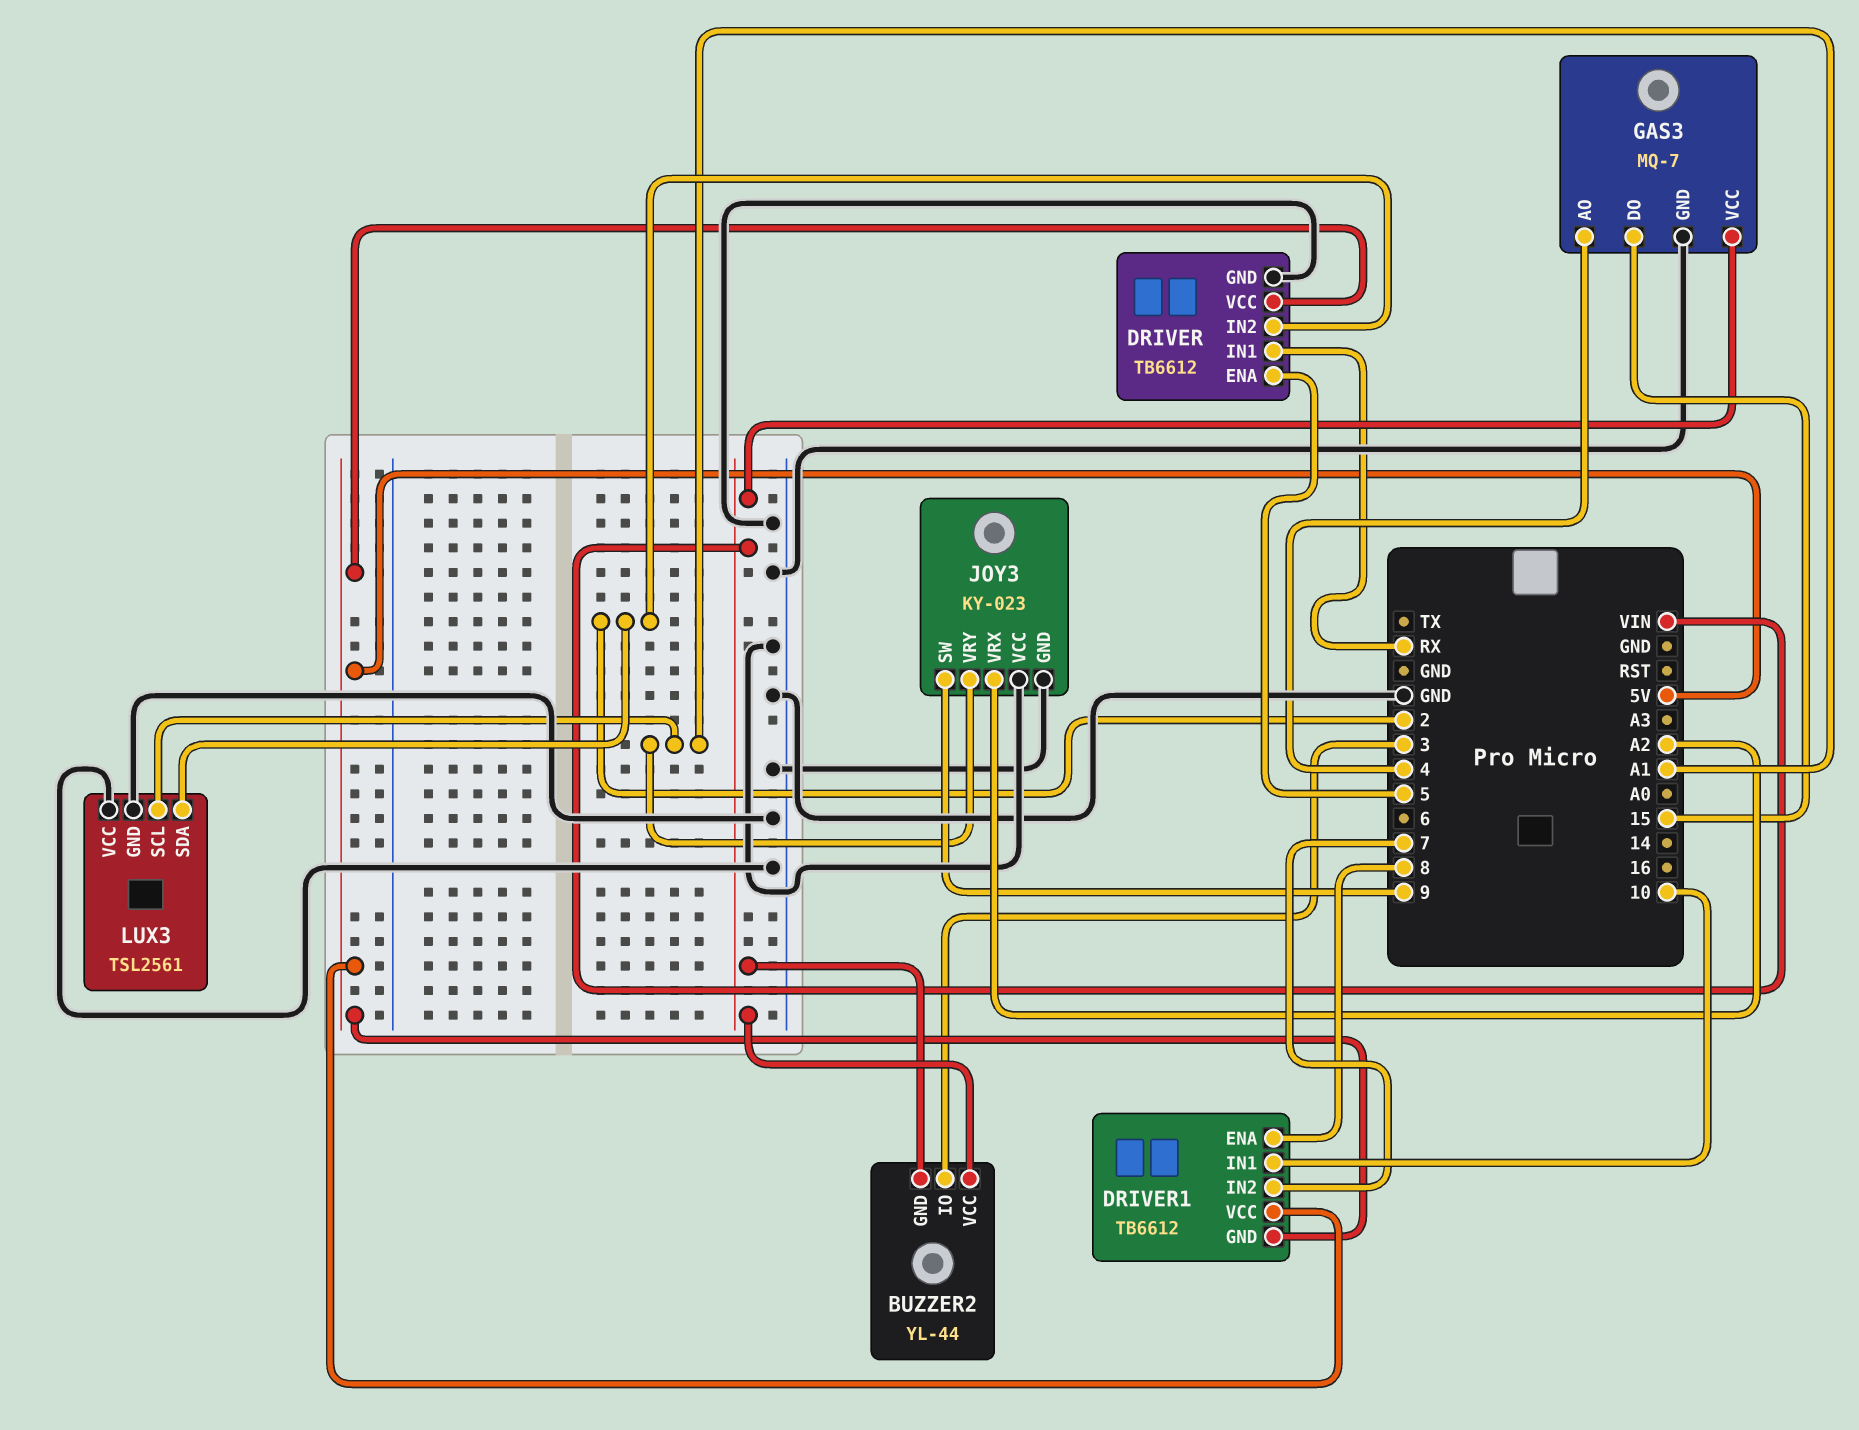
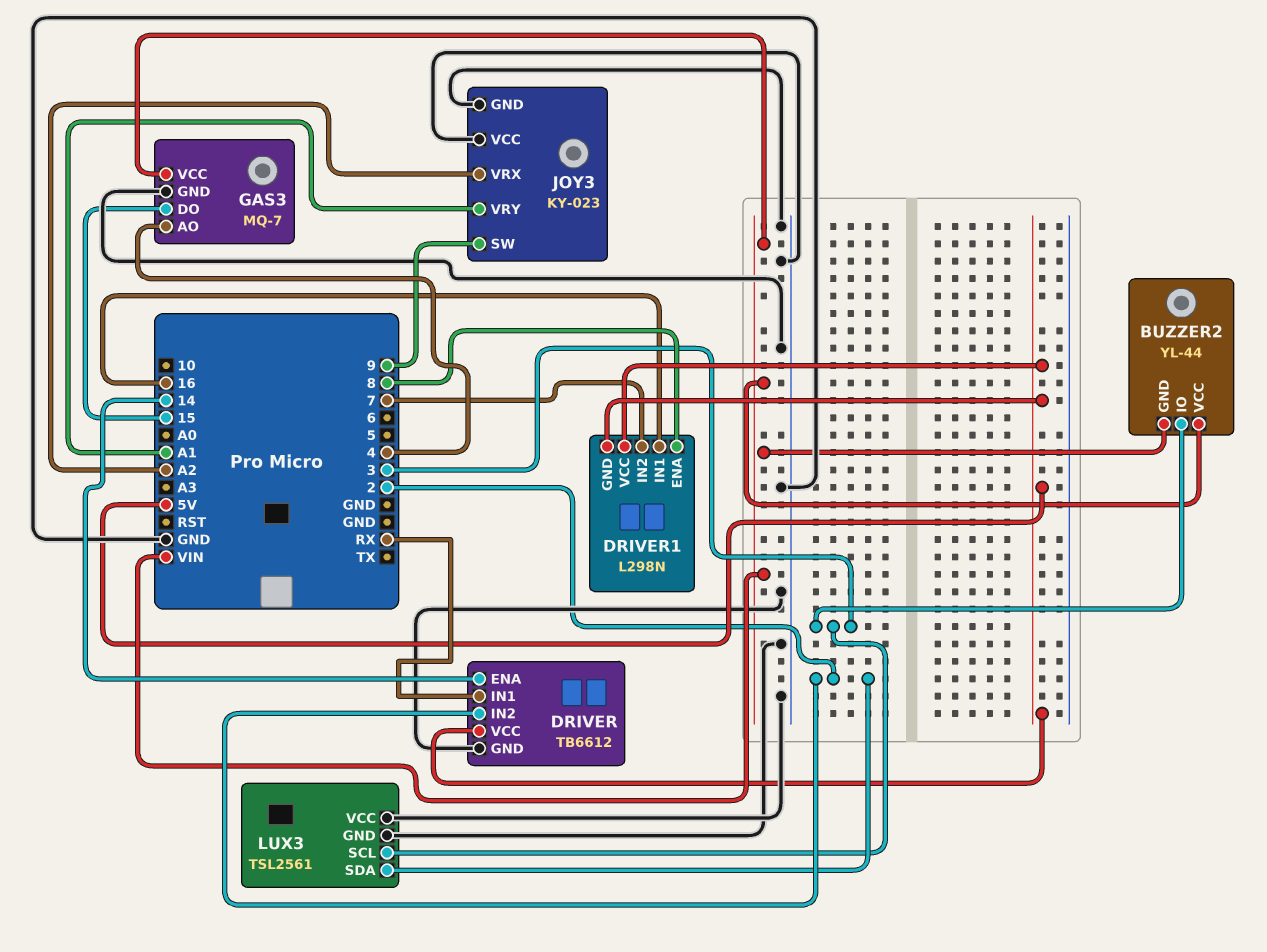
DRIVER pin ENA: 5 -> 14
DRIVER1: TB6612 -> L298N
DRIVER1 pin IN1: 10 -> 16
LUX3 pin SCL: A1 -> 3

